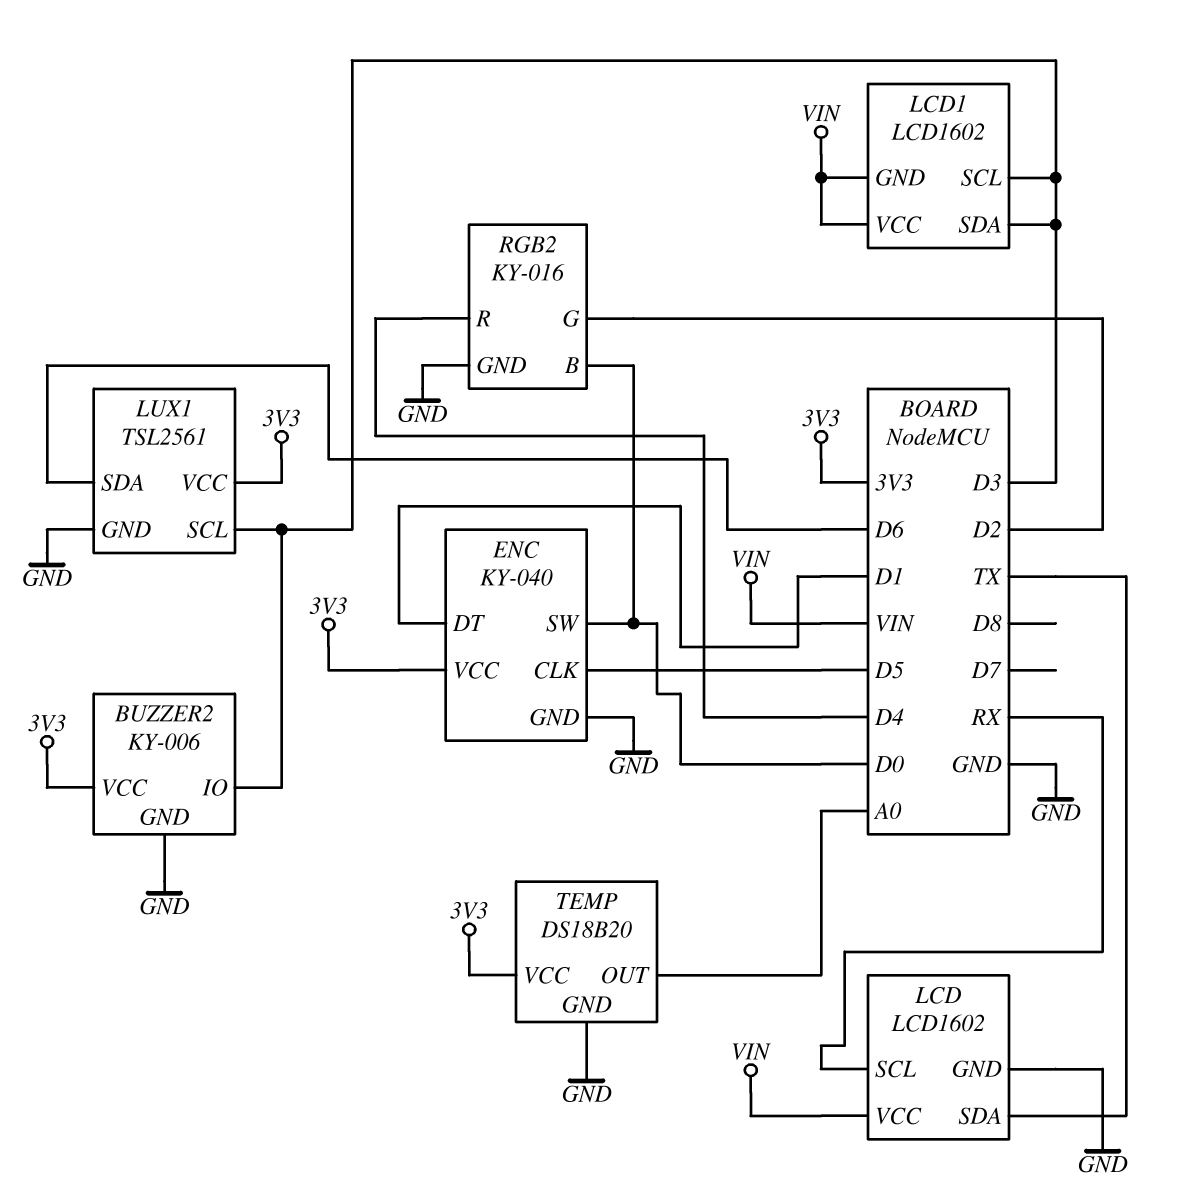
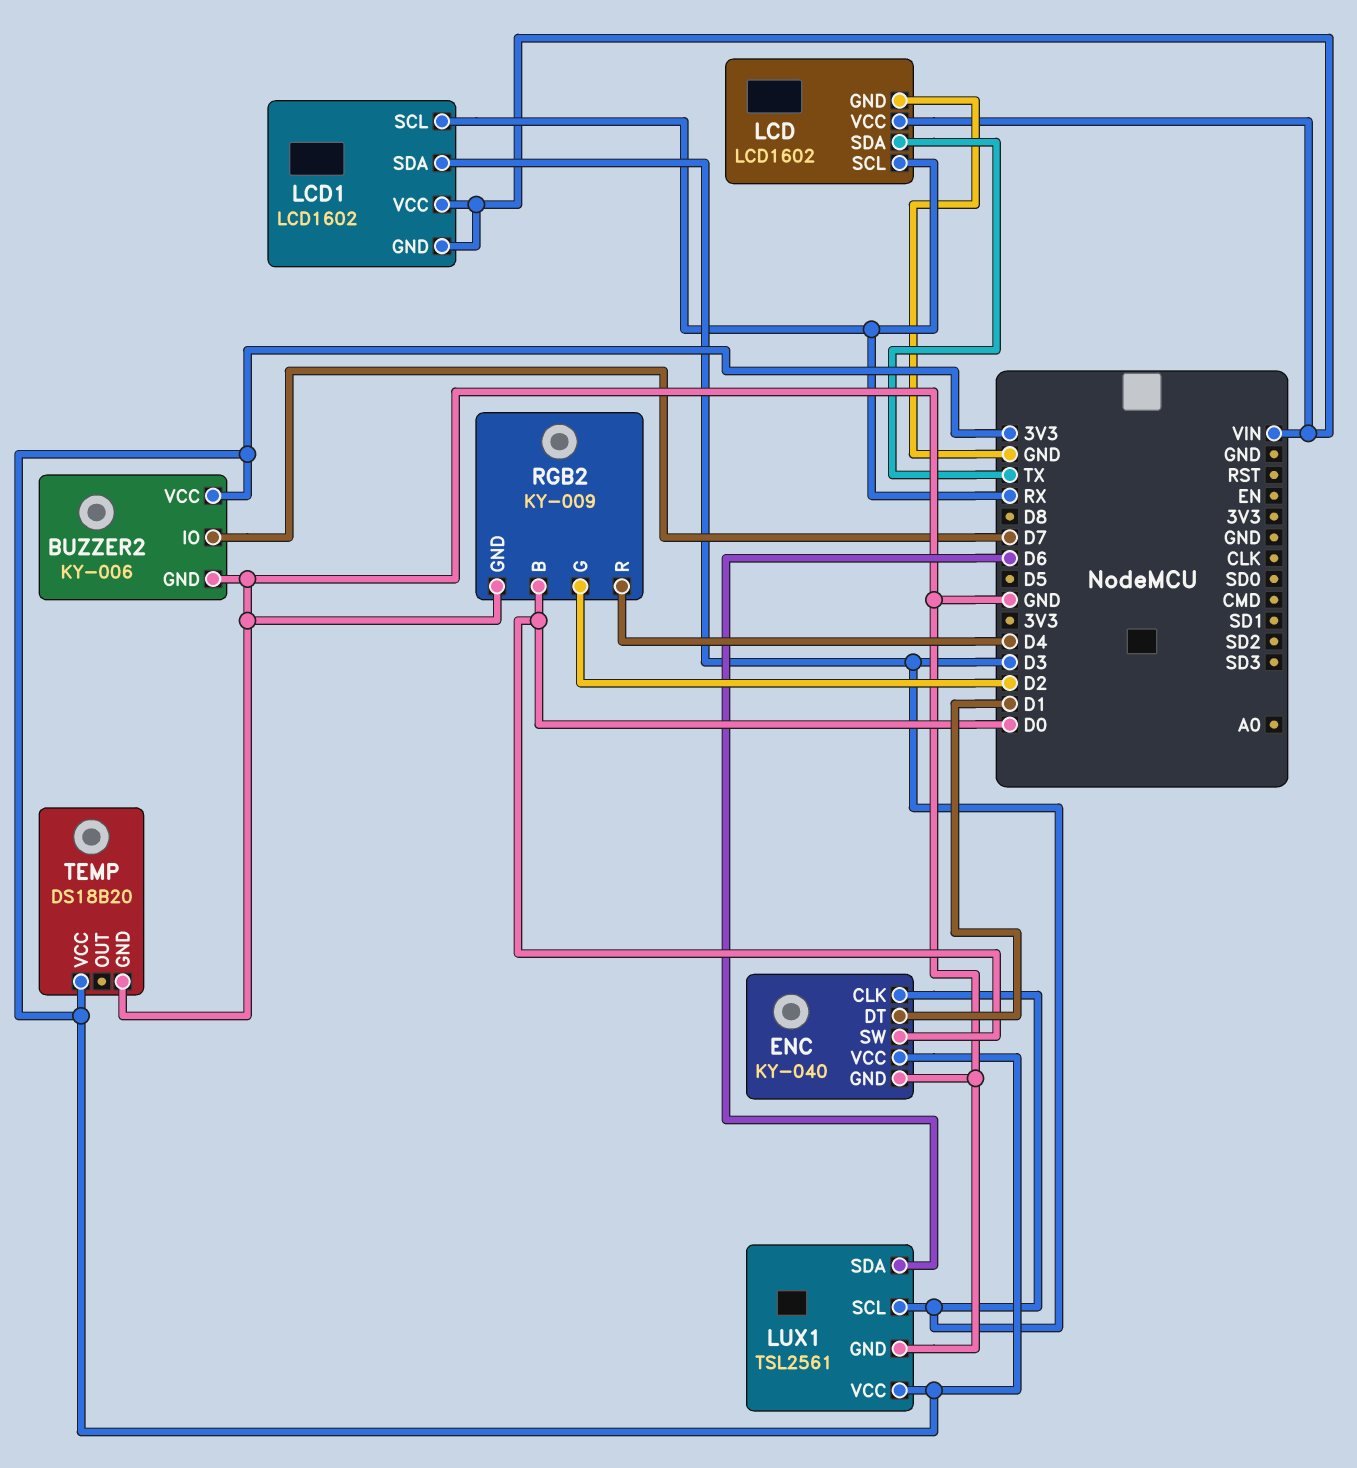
BUZZER2 pin IO: D3 -> D7
ENC pin CLK: D5 -> D3
LCD1 pin SCL: D3 -> RX
RGB2: KY-016 -> KY-009
TEMP pin OUT: A0 -> none

